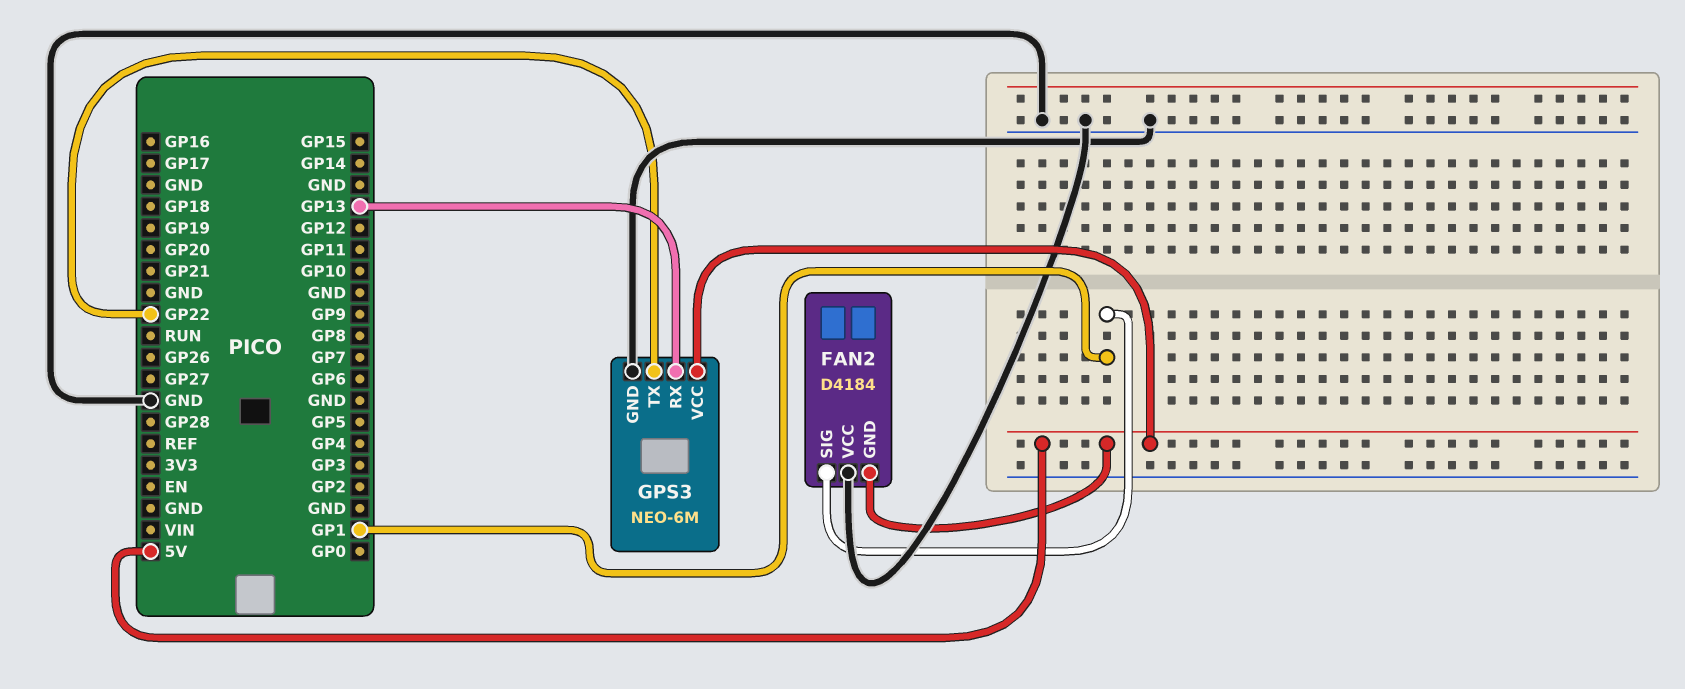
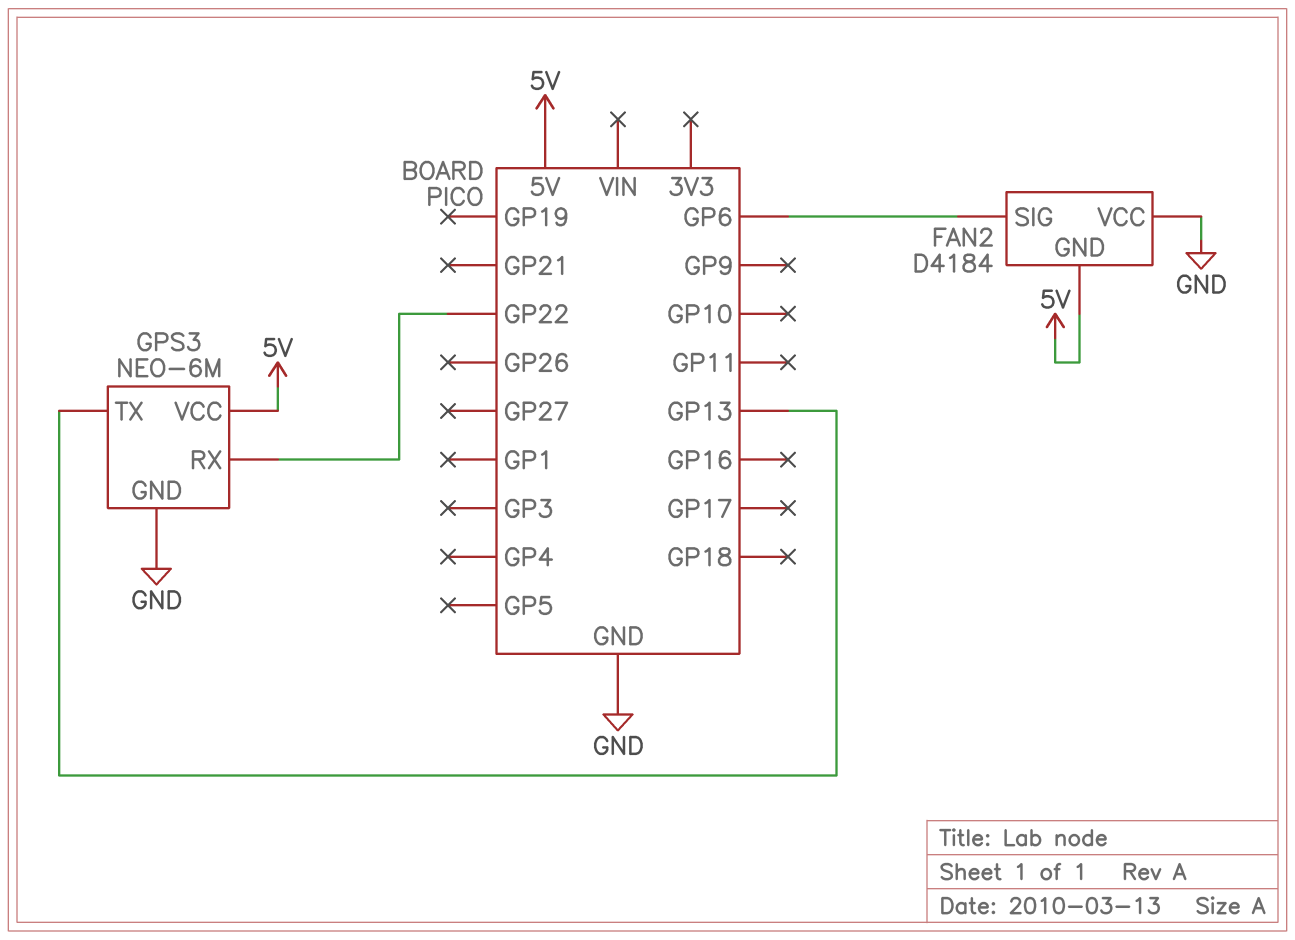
FAN2 pin SIG: GP1 -> GP6
GPS3 pin RX: GP13 -> GP22
GPS3 pin TX: GP22 -> GP13

